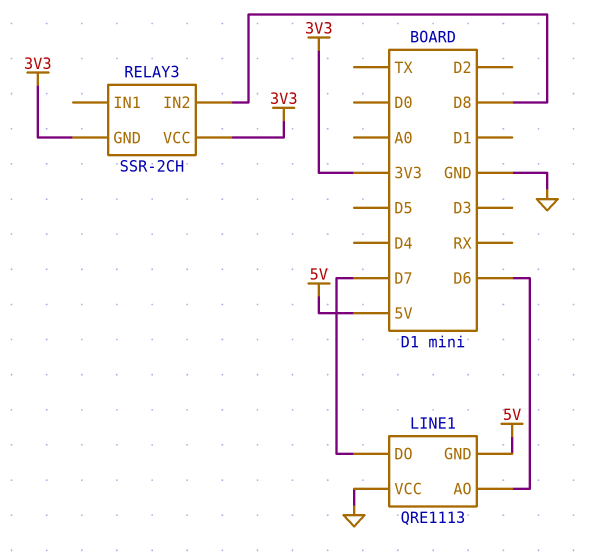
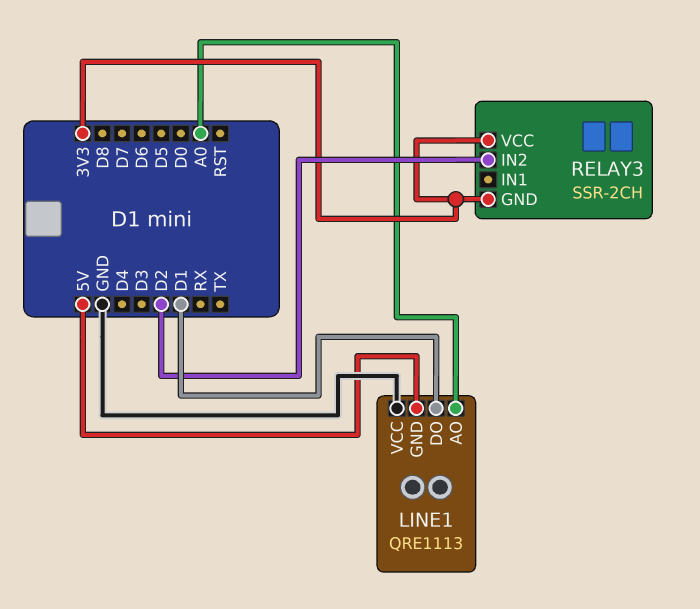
LINE1 pin AO: D6 -> A0
LINE1 pin DO: D7 -> D1
RELAY3 pin IN2: D8 -> D2

